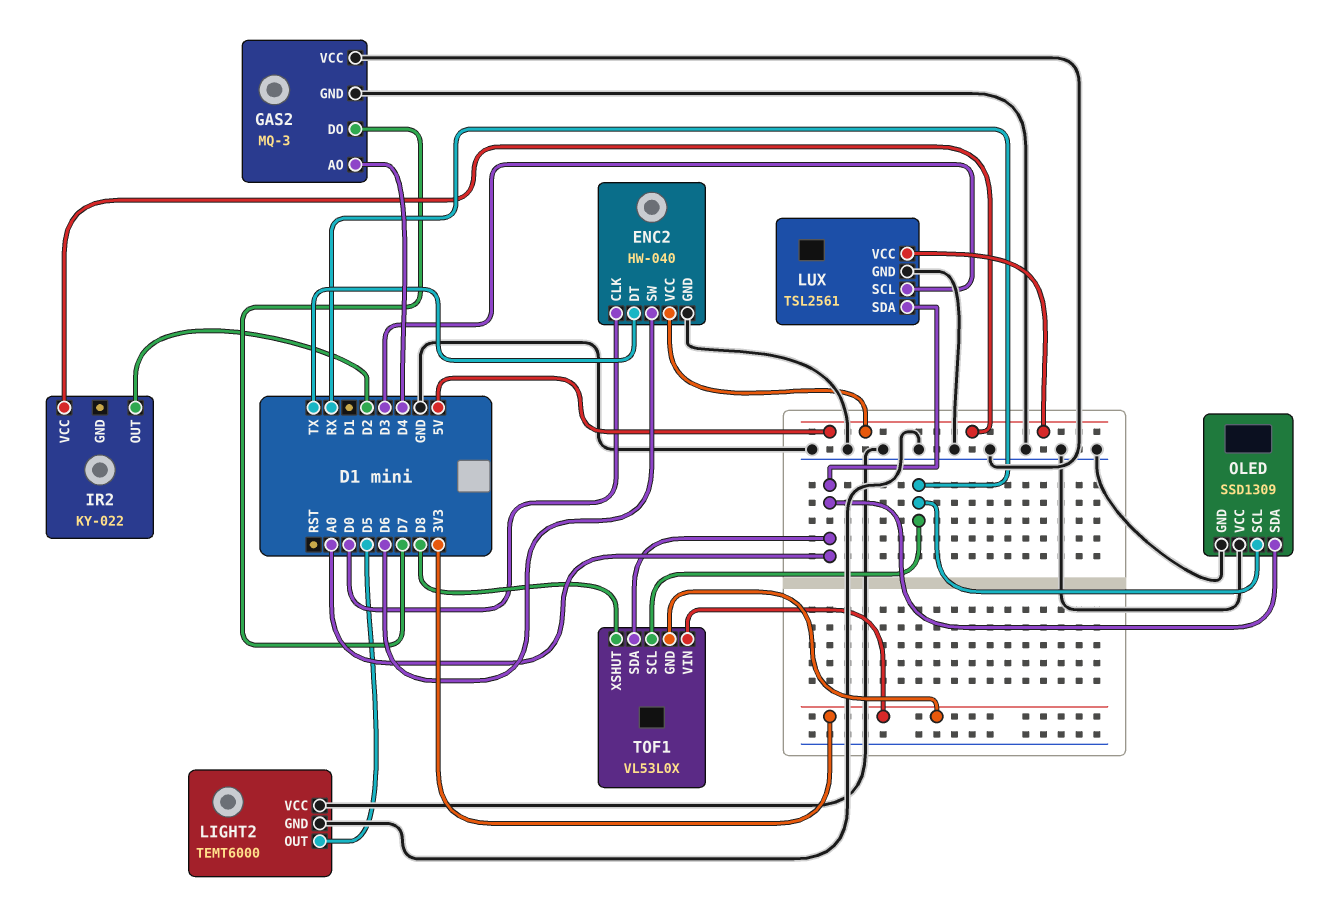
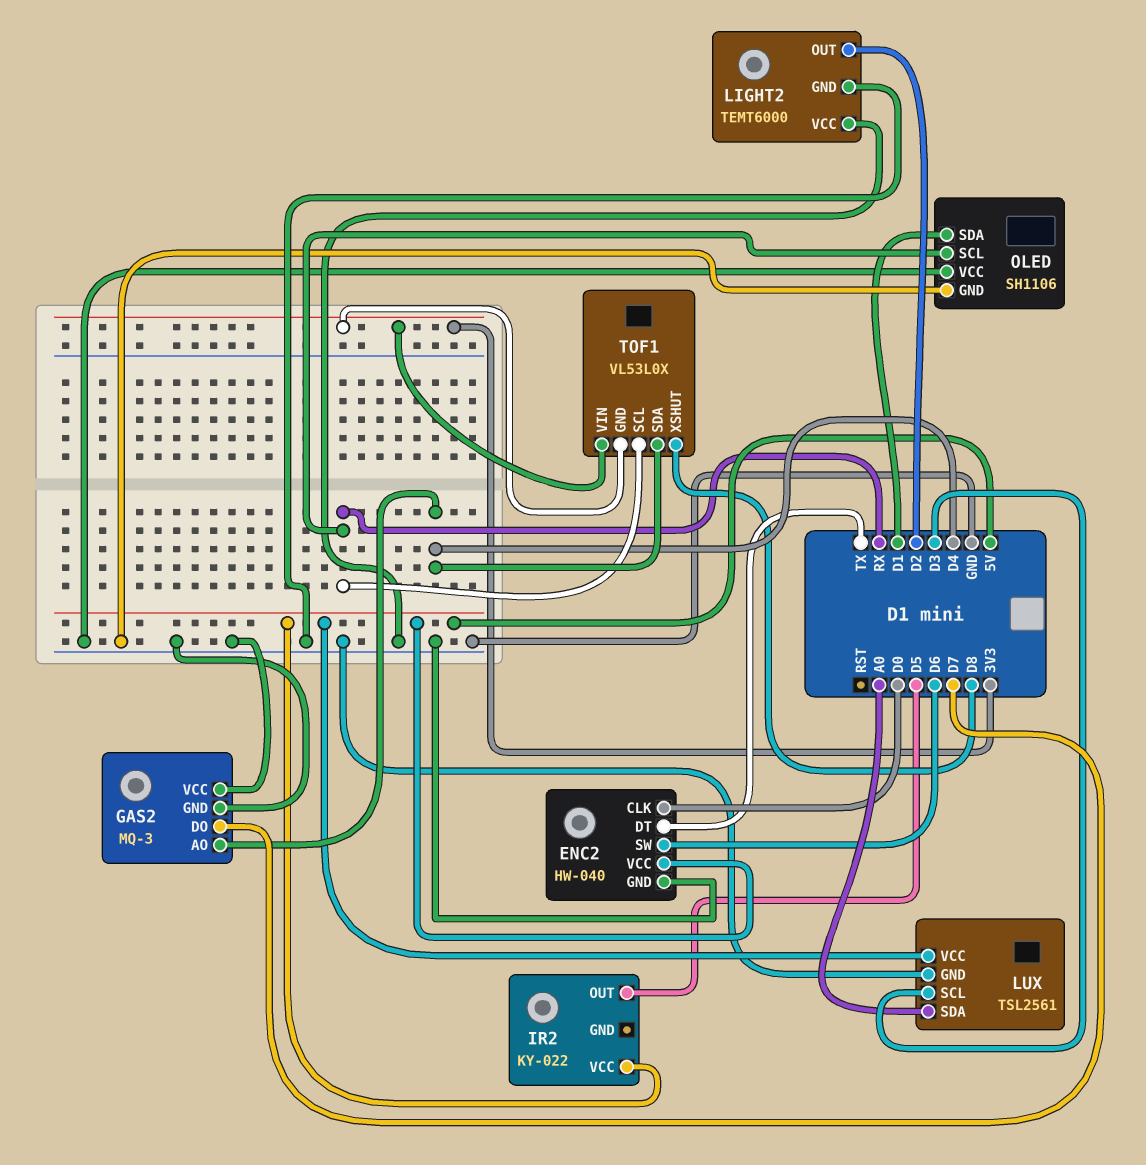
IR2 pin OUT: D2 -> D5
LIGHT2 pin OUT: D5 -> D2
OLED: SSD1309 -> SH1106
OLED pin SDA: A0 -> D1
TOF1 pin SDA: A0 -> D4

